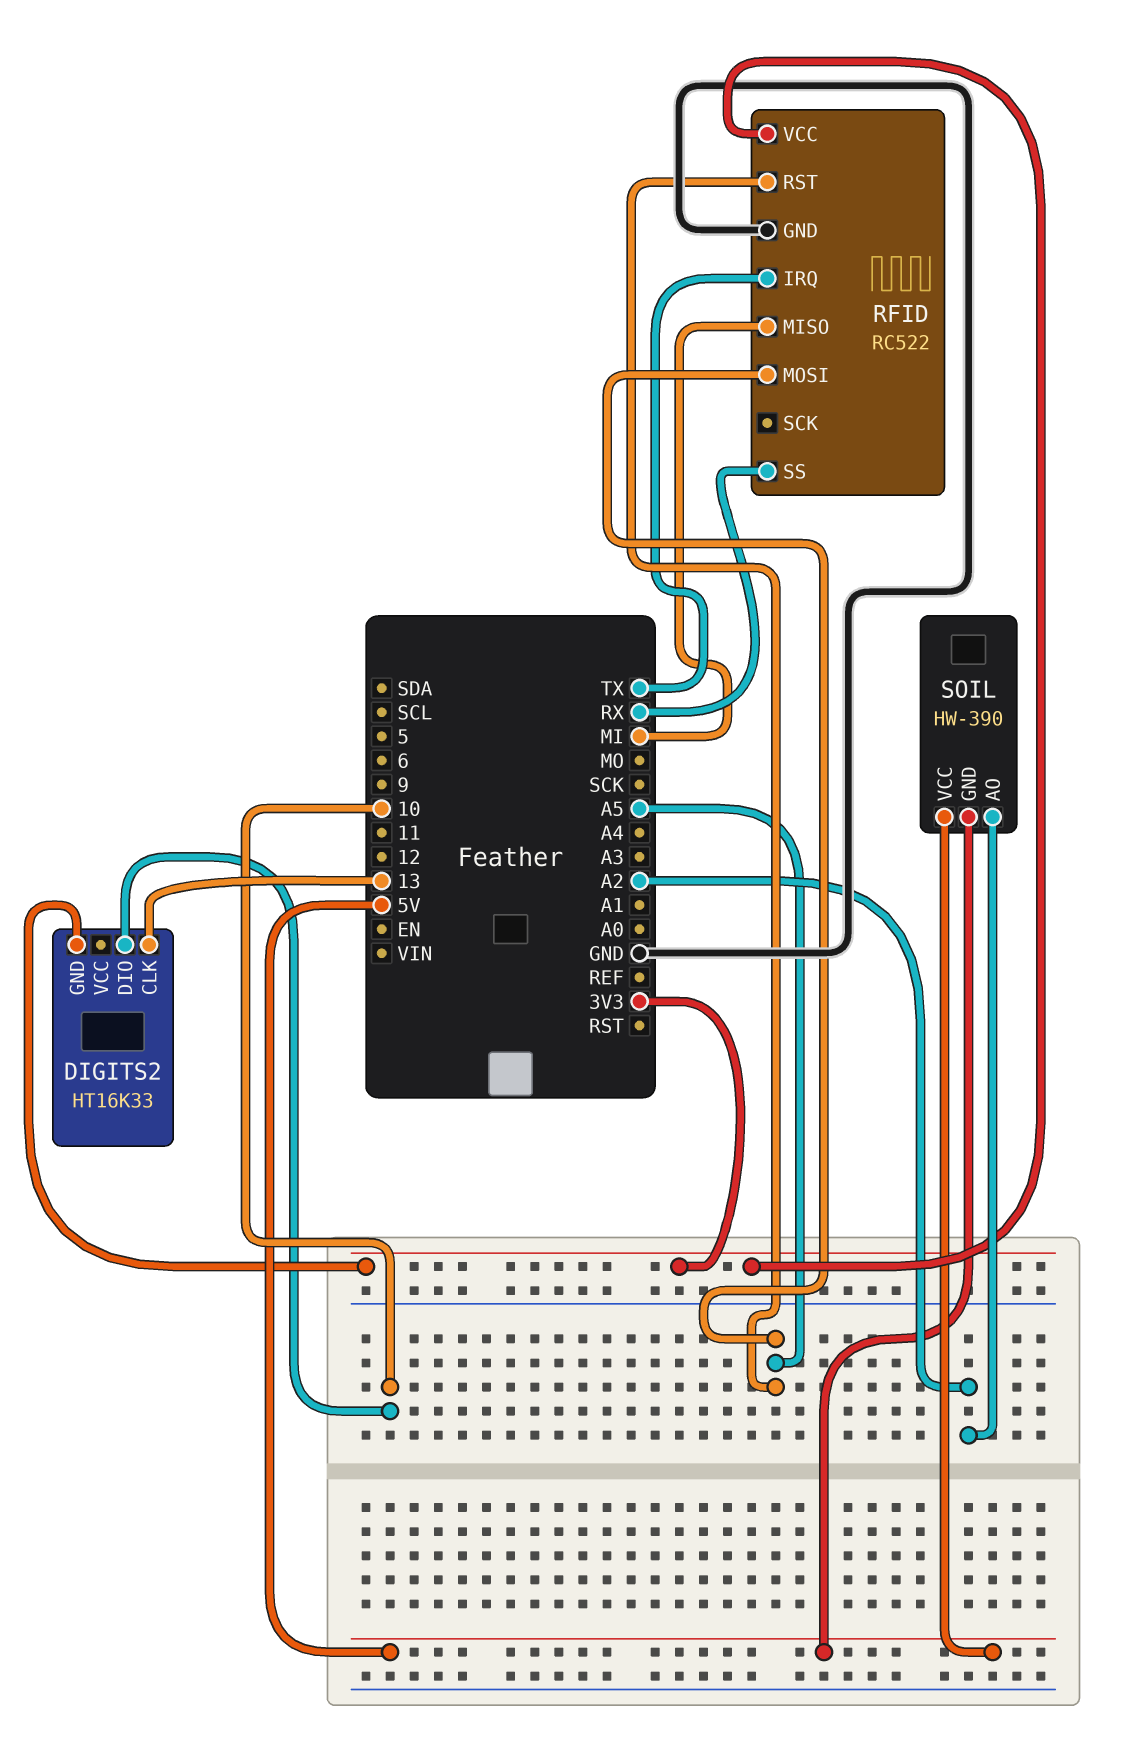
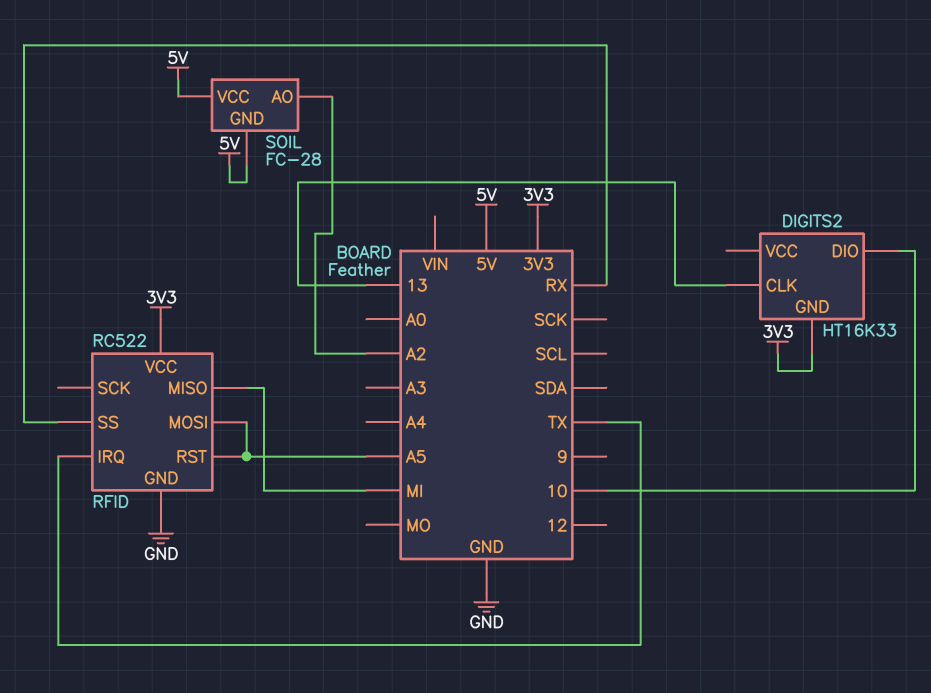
SOIL: HW-390 -> FC-28

